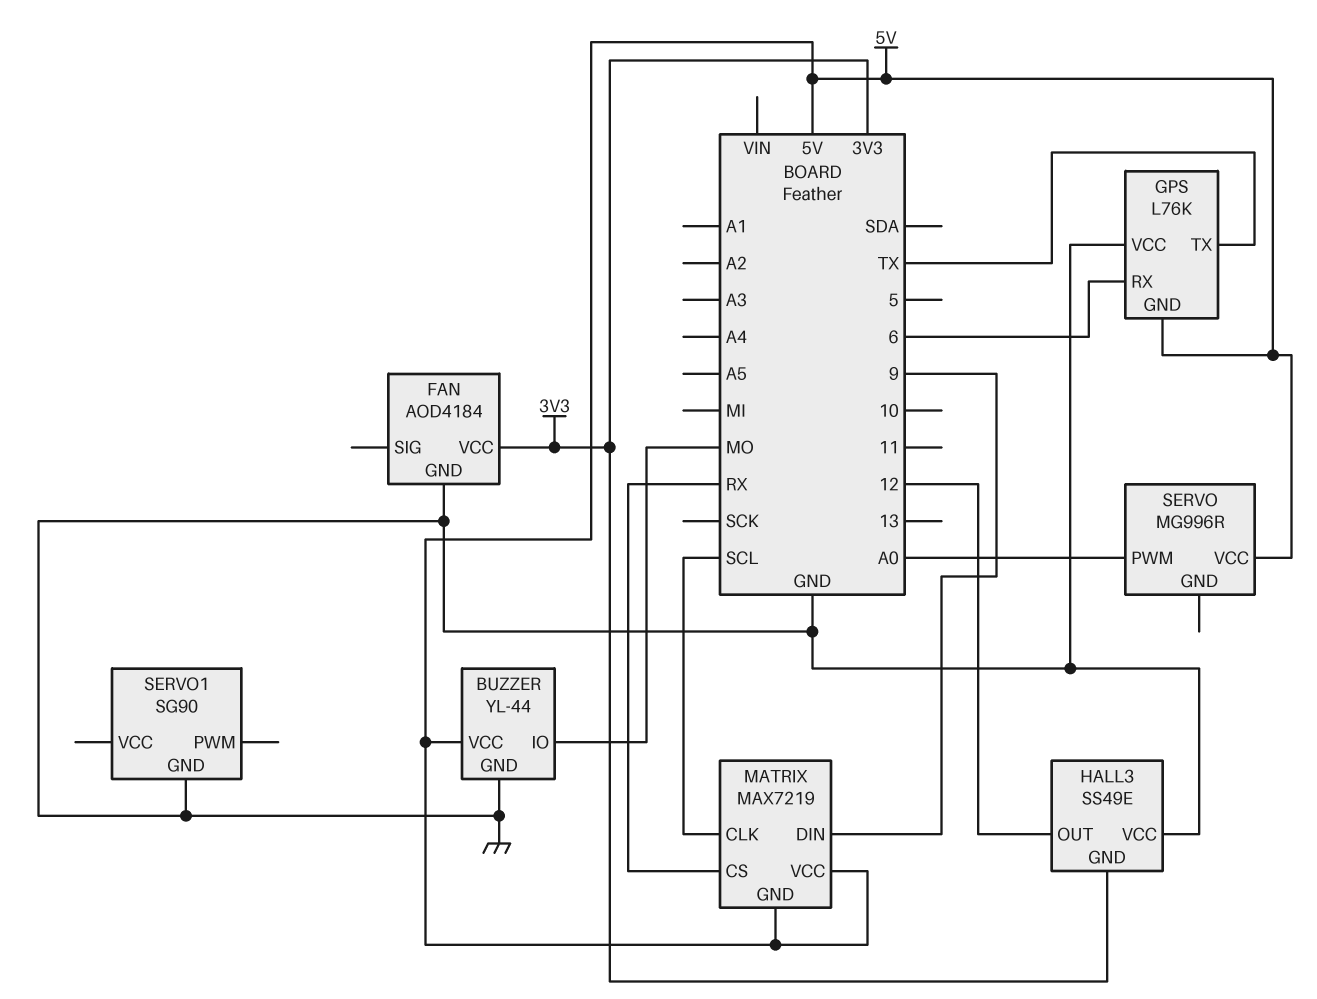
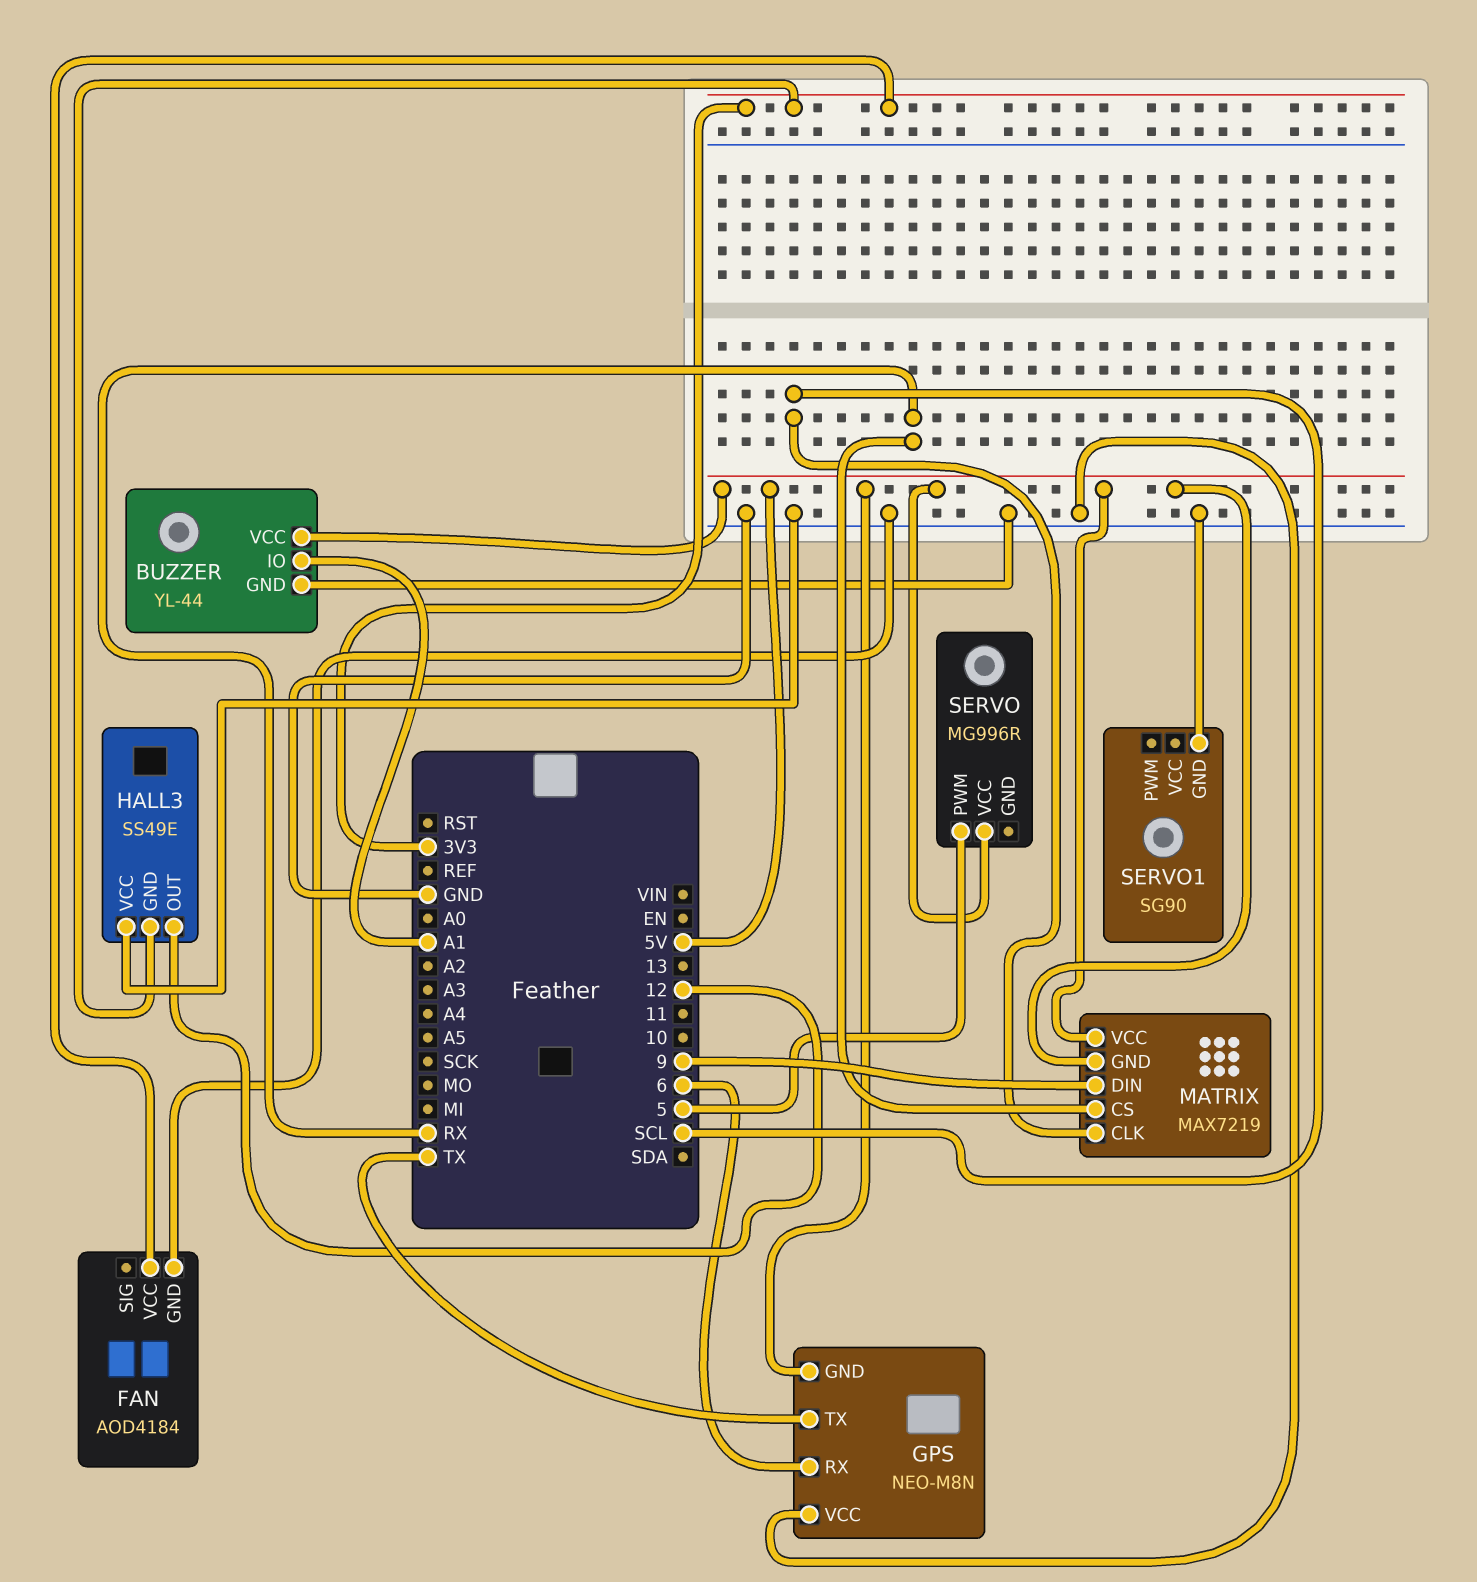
BUZZER pin IO: MO -> A1
GPS: L76K -> NEO-M8N
SERVO pin PWM: A0 -> 5

